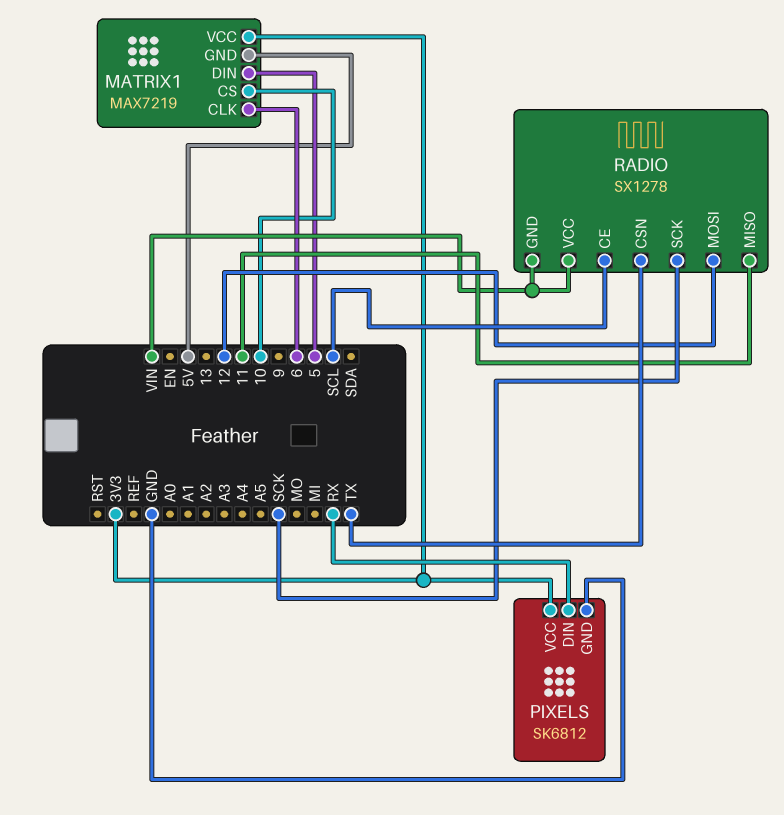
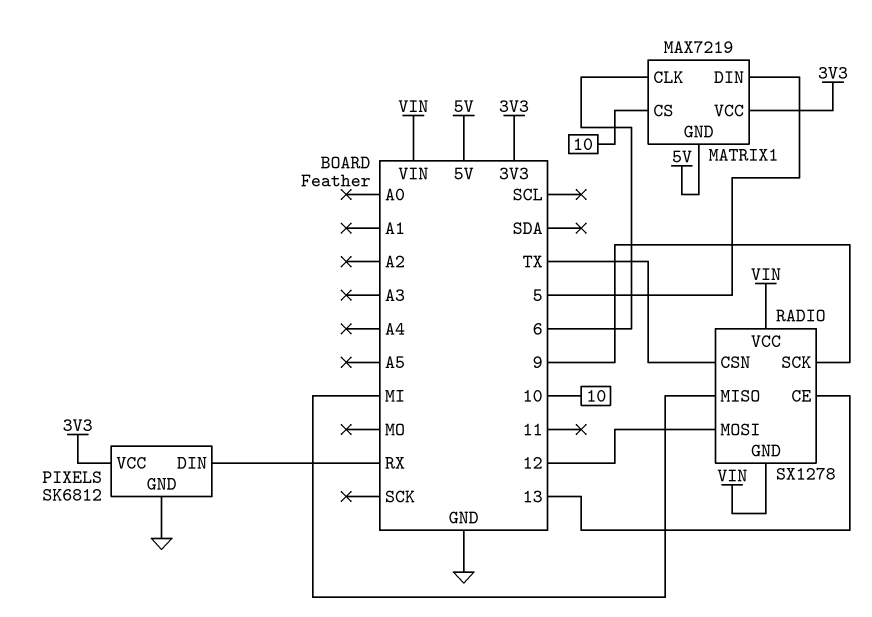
RADIO pin CE: SCL -> 13
RADIO pin MISO: 11 -> MI
RADIO pin SCK: SCK -> 9

